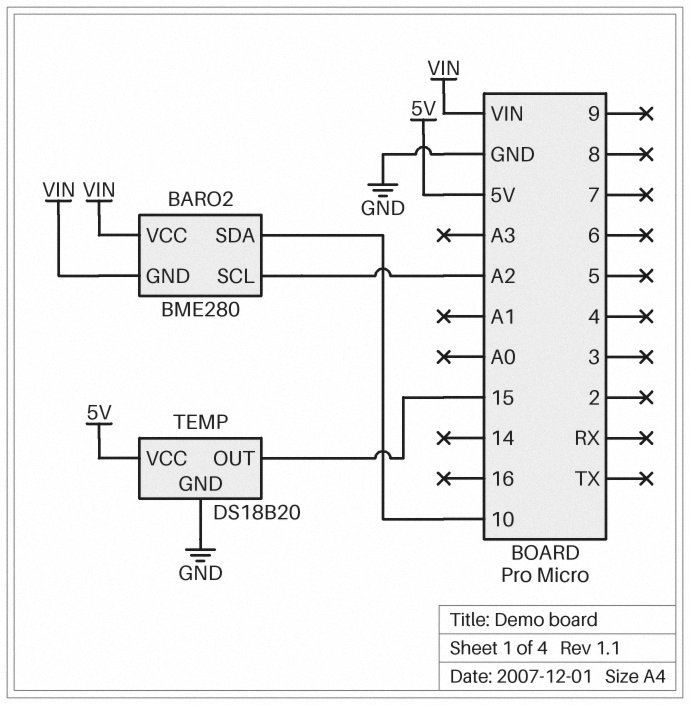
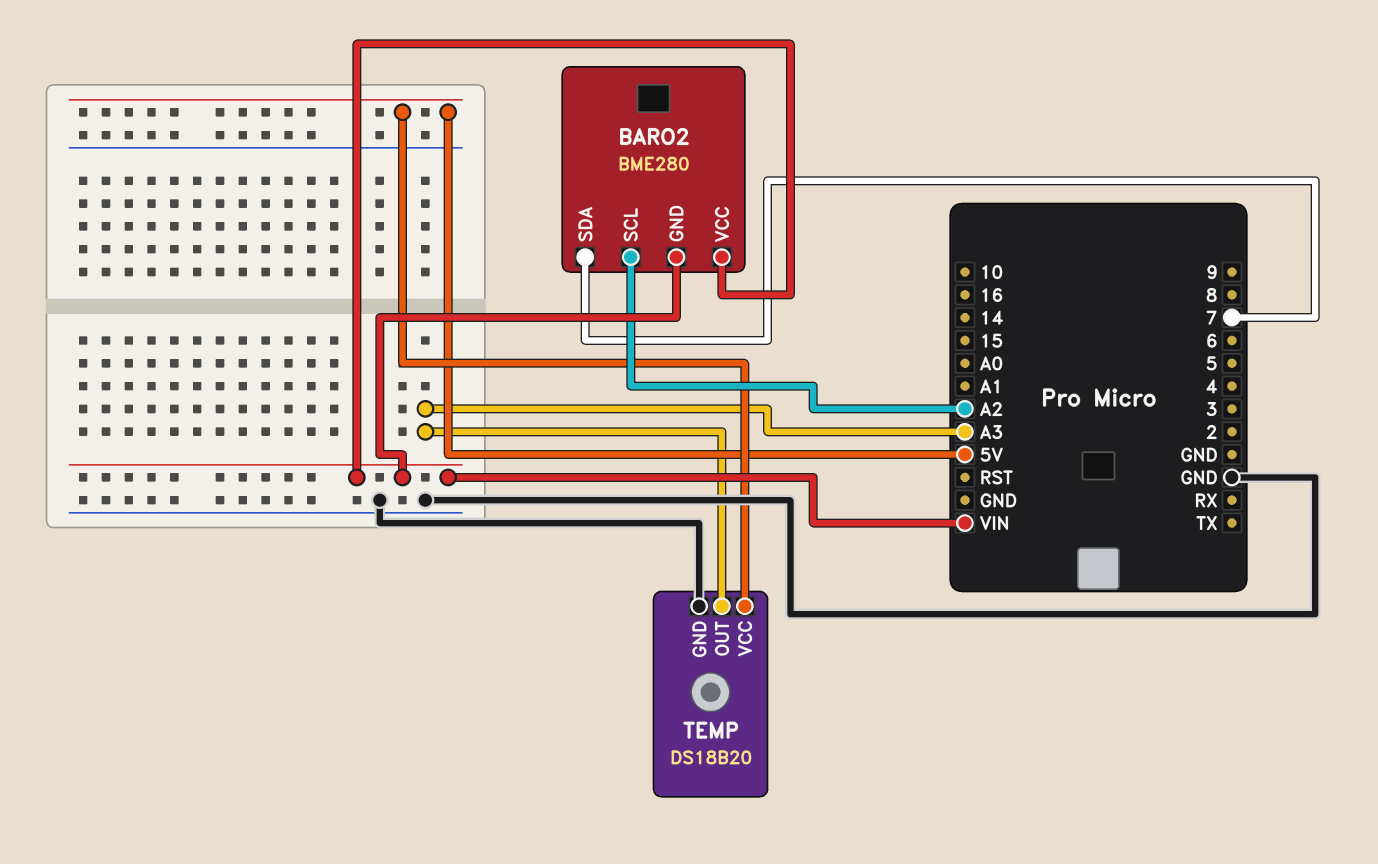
BARO2 pin SDA: 10 -> 7
TEMP pin OUT: 15 -> A3

